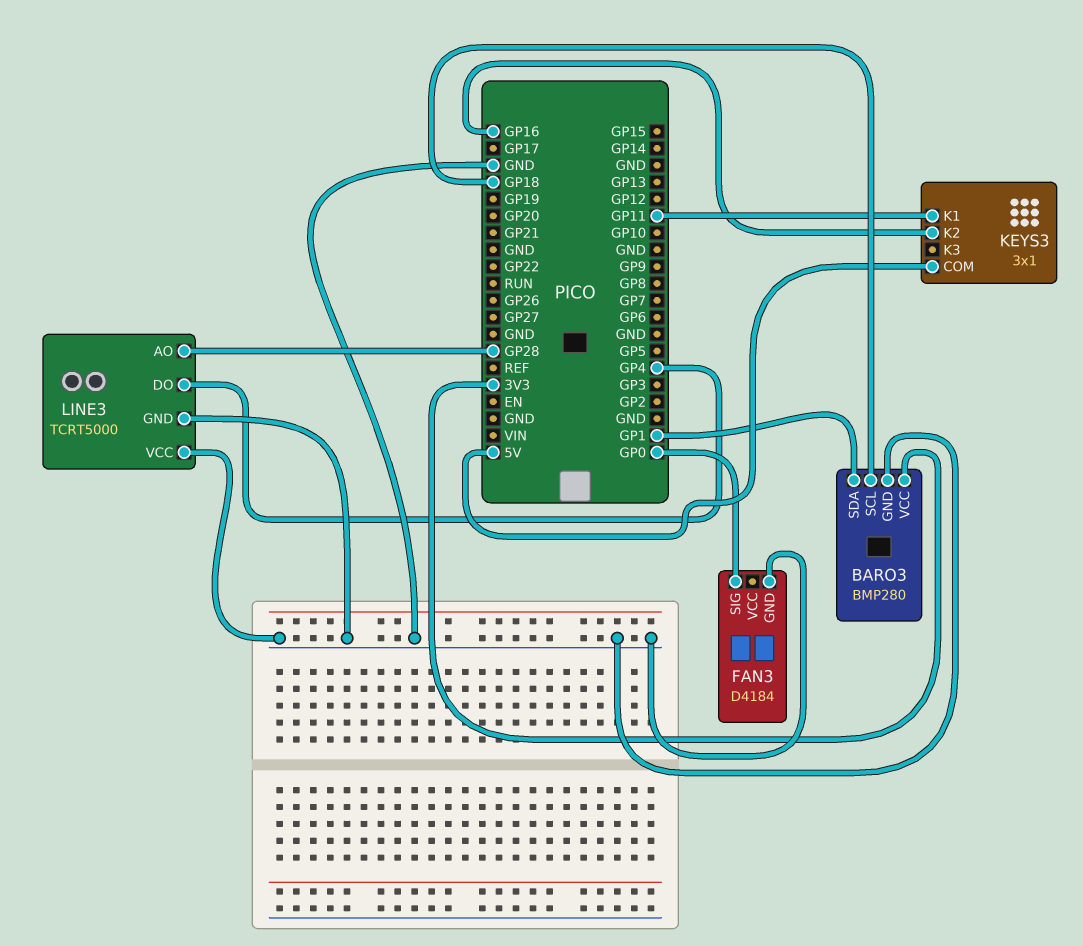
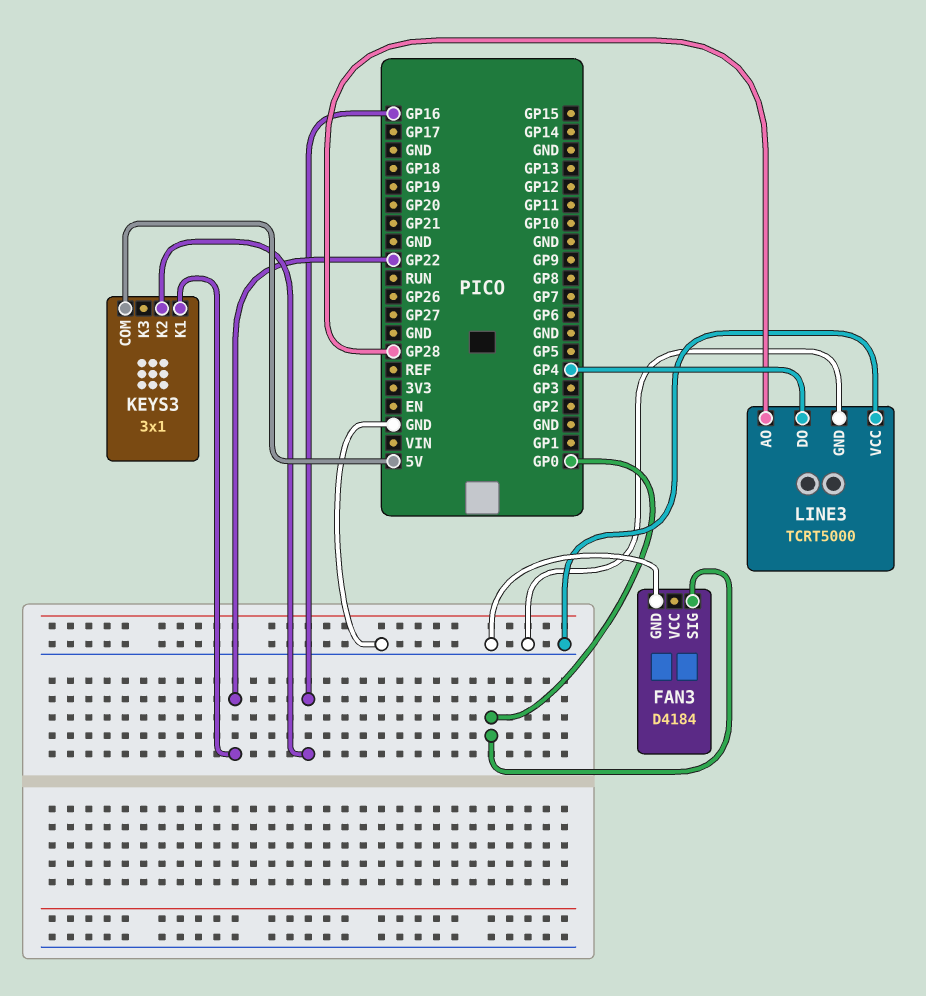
BARO3: BMP280 -> none
BARO3 pin GND: GND -> none
BARO3 pin SCL: GP18 -> none
BARO3 pin SDA: GP1 -> none
BARO3 pin VCC: 3V3 -> none
KEYS3 pin K1: GP11 -> GP22

